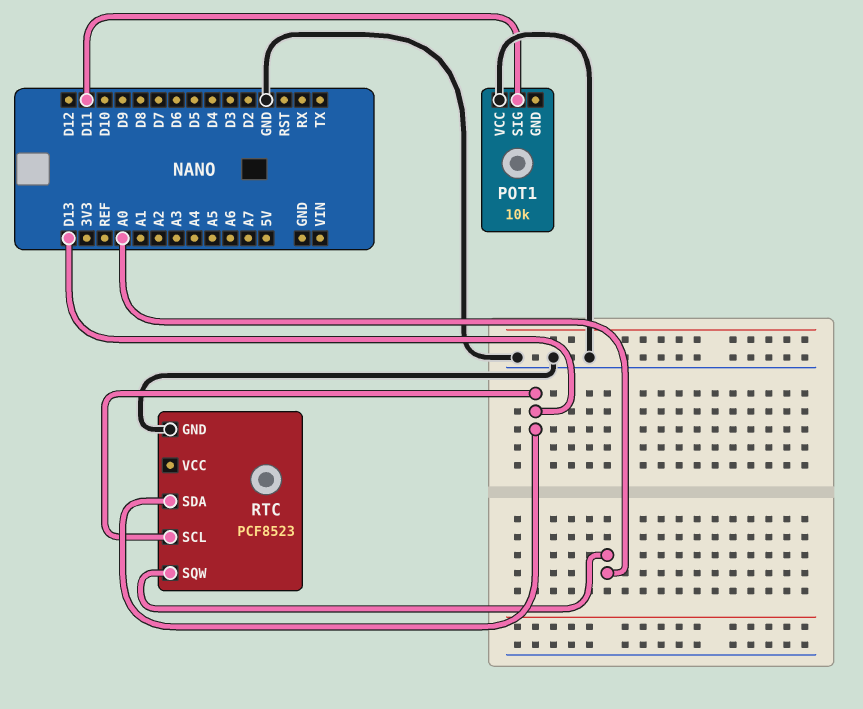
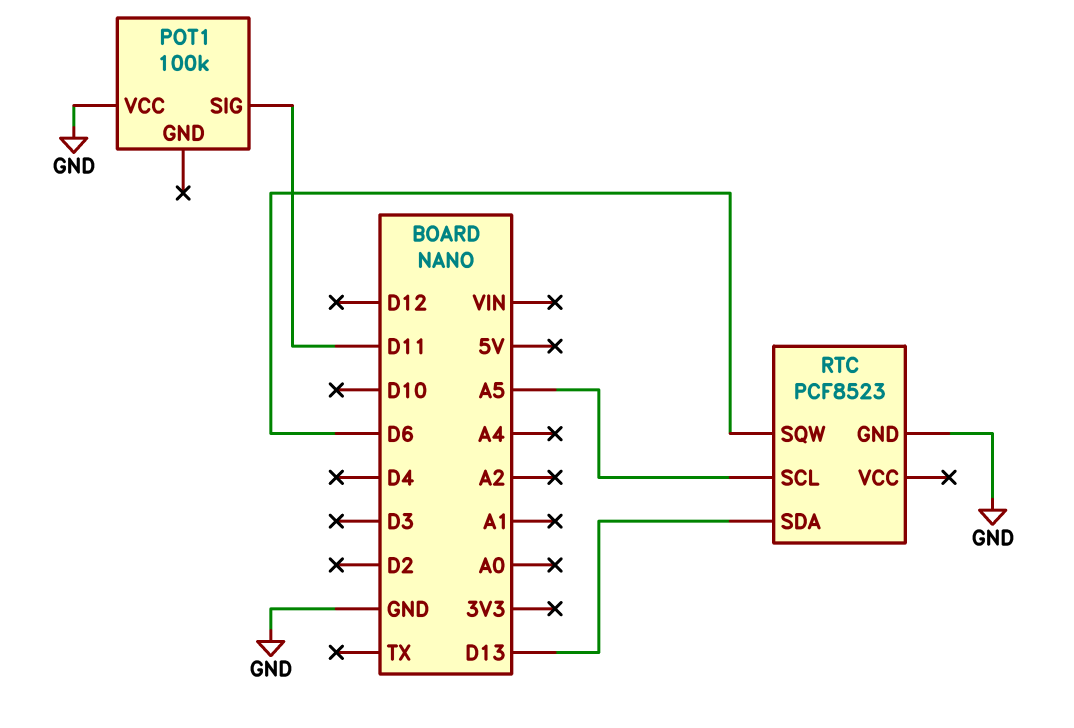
POT1: 10k -> 100k
RTC pin SCL: D13 -> A5
RTC pin SQW: A0 -> D6

